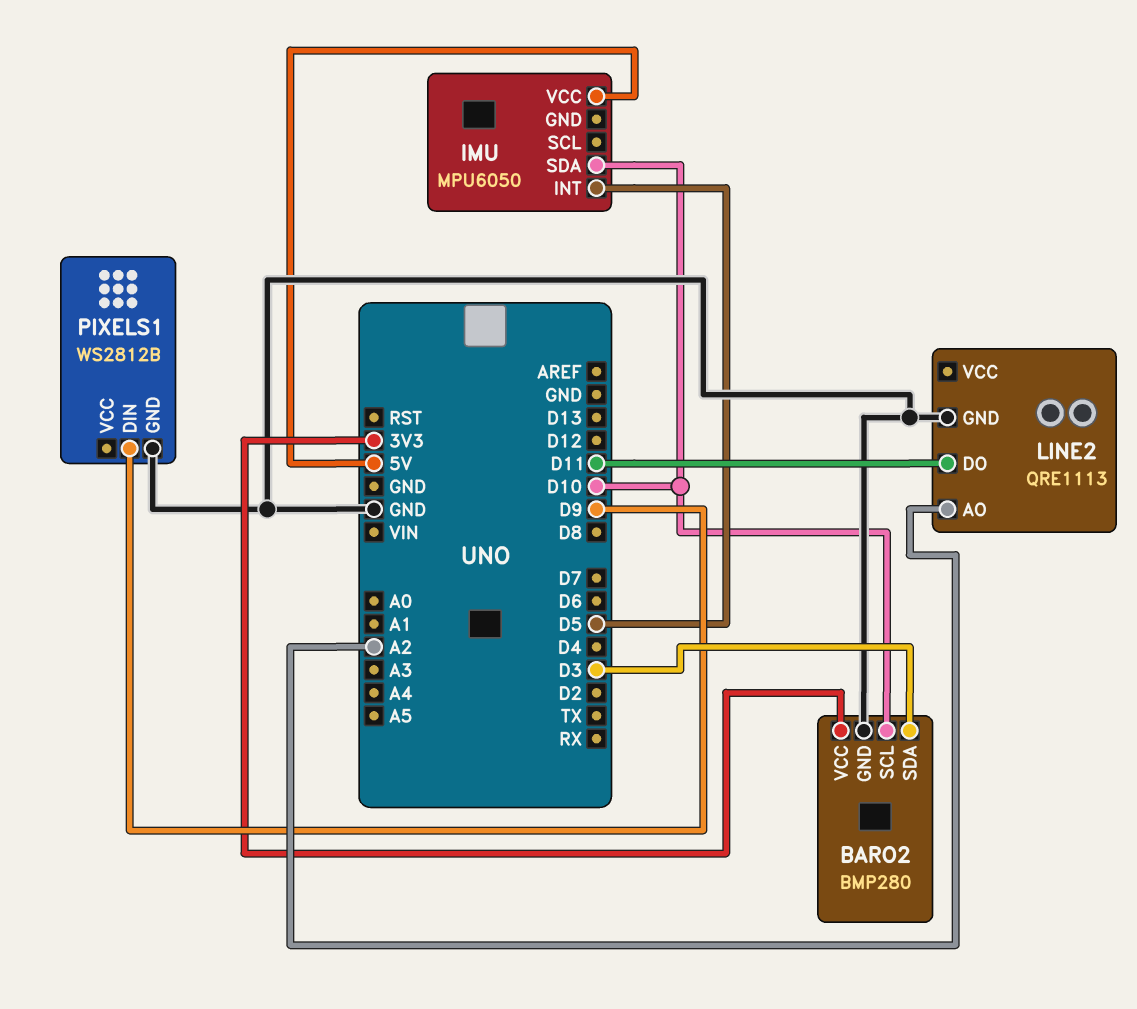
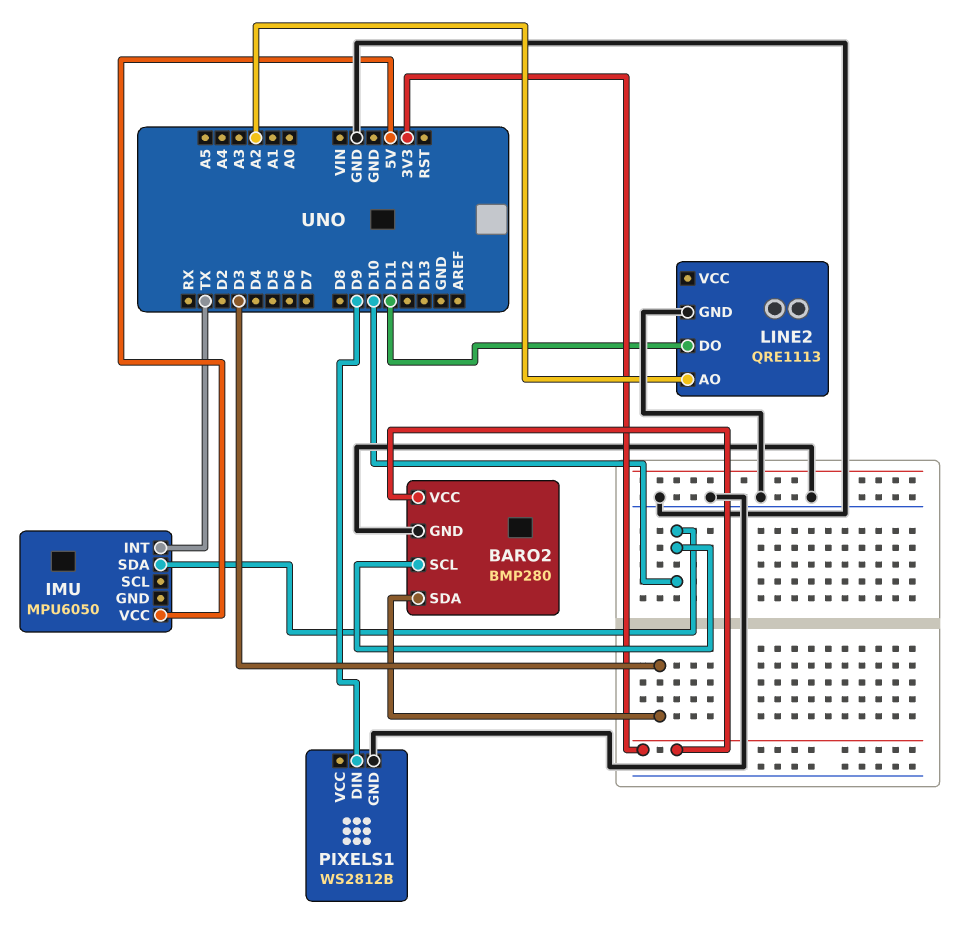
IMU pin INT: D5 -> TX

